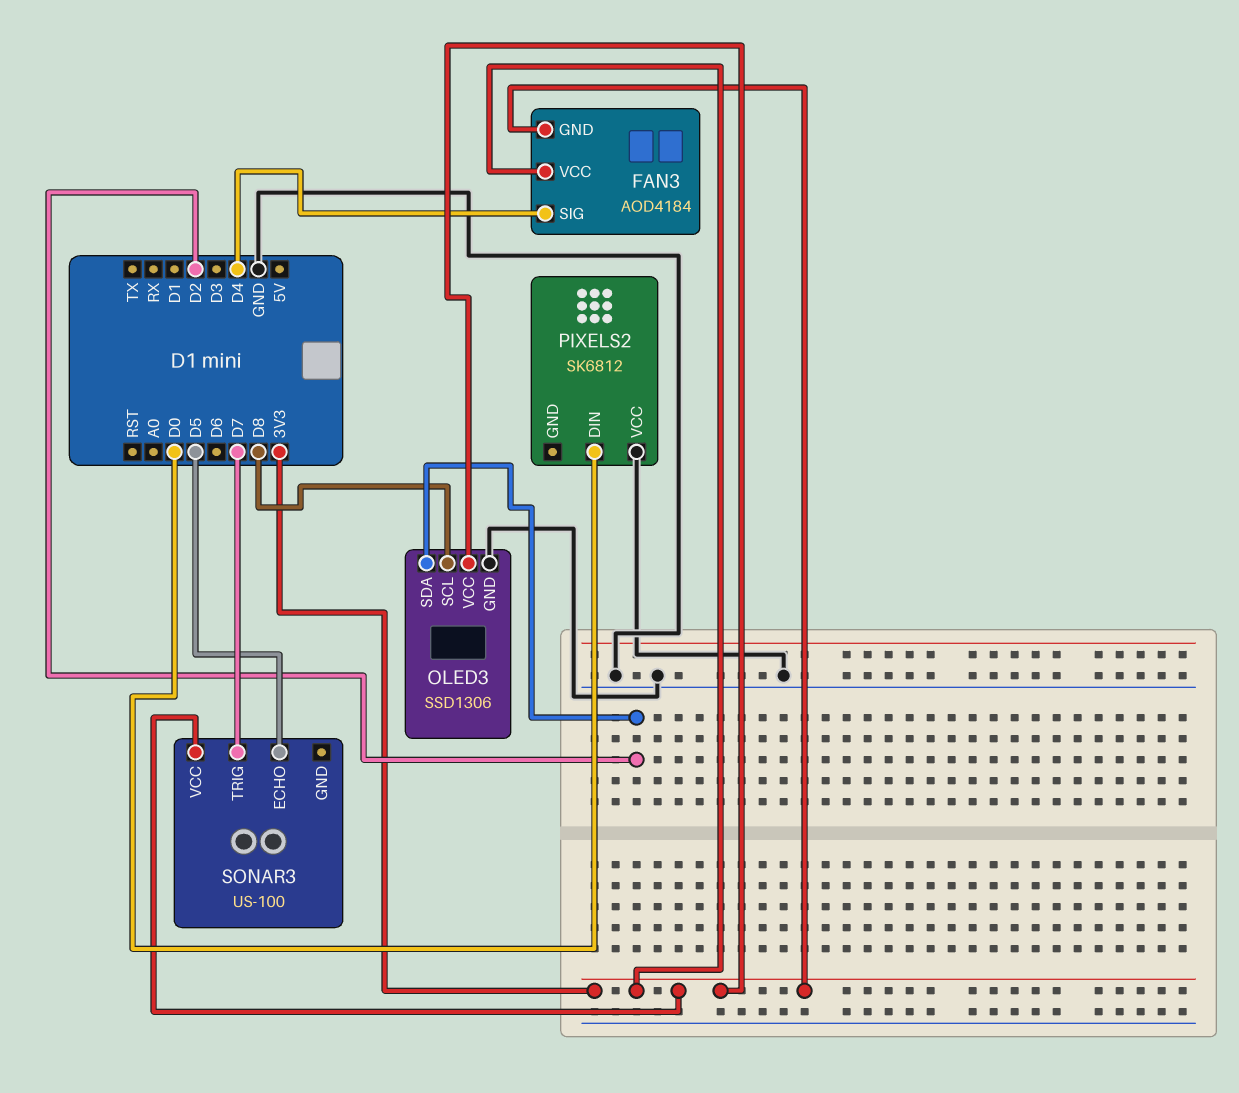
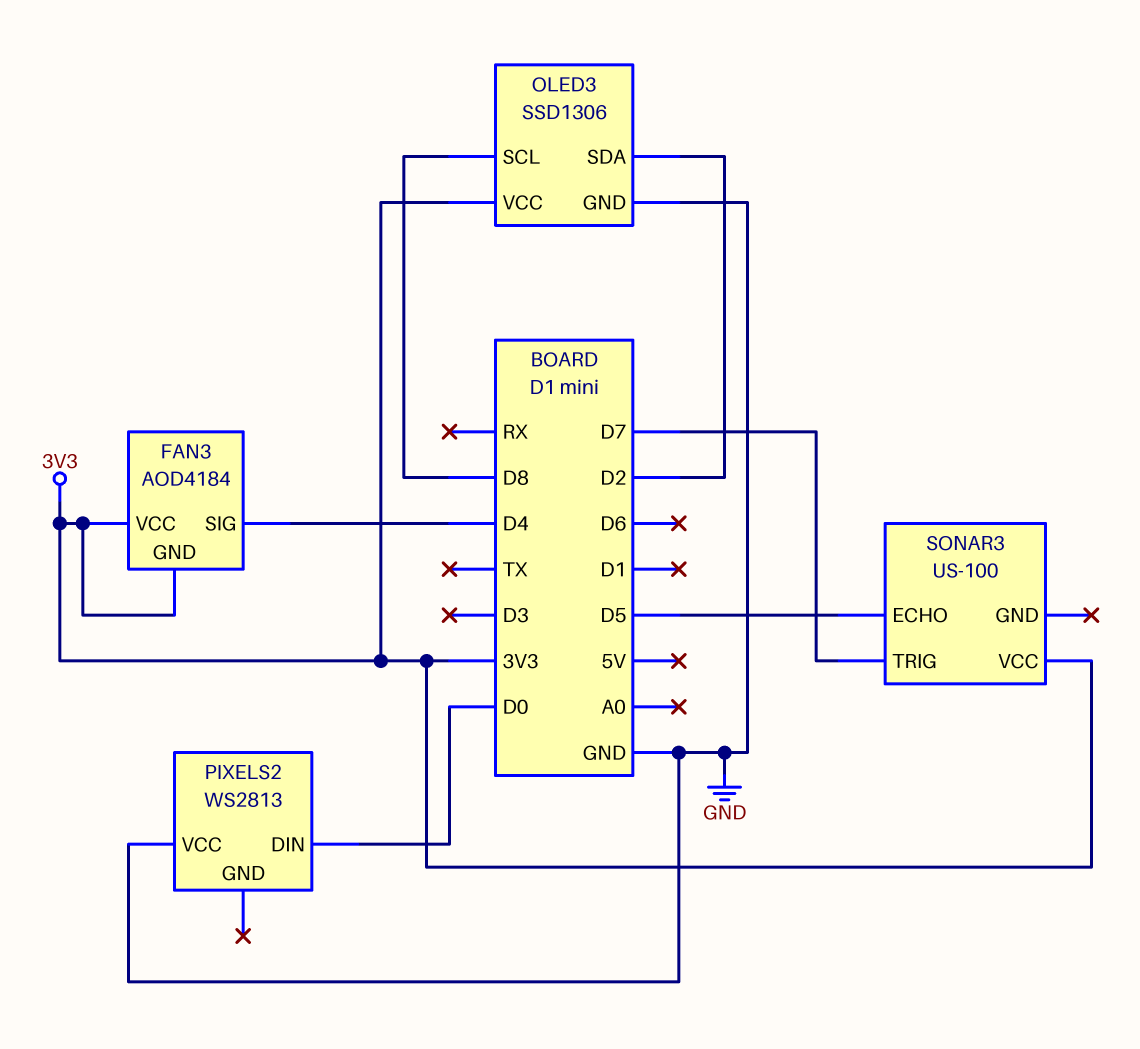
PIXELS2: SK6812 -> WS2813

